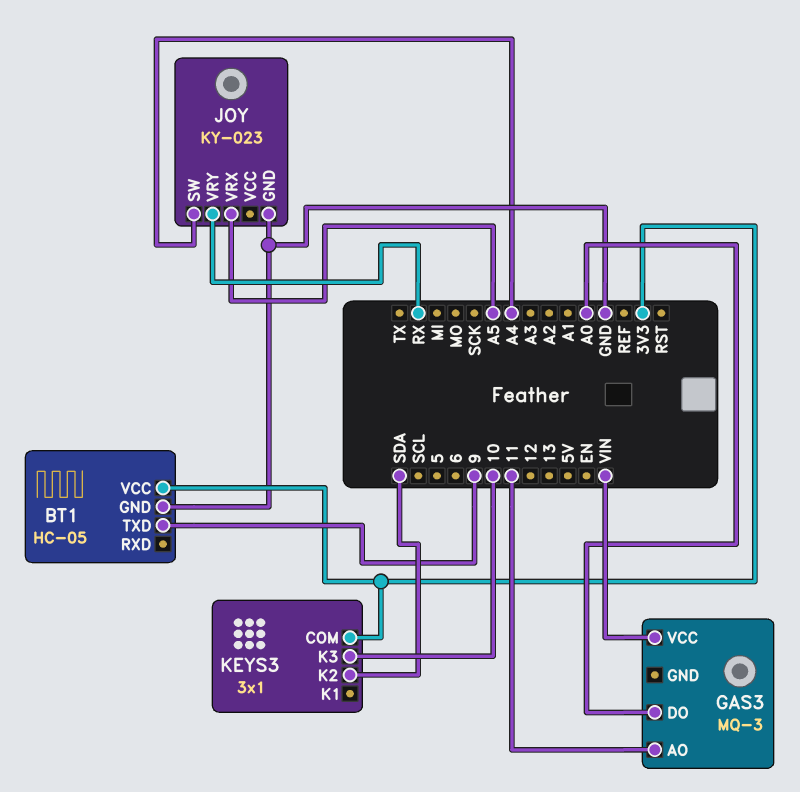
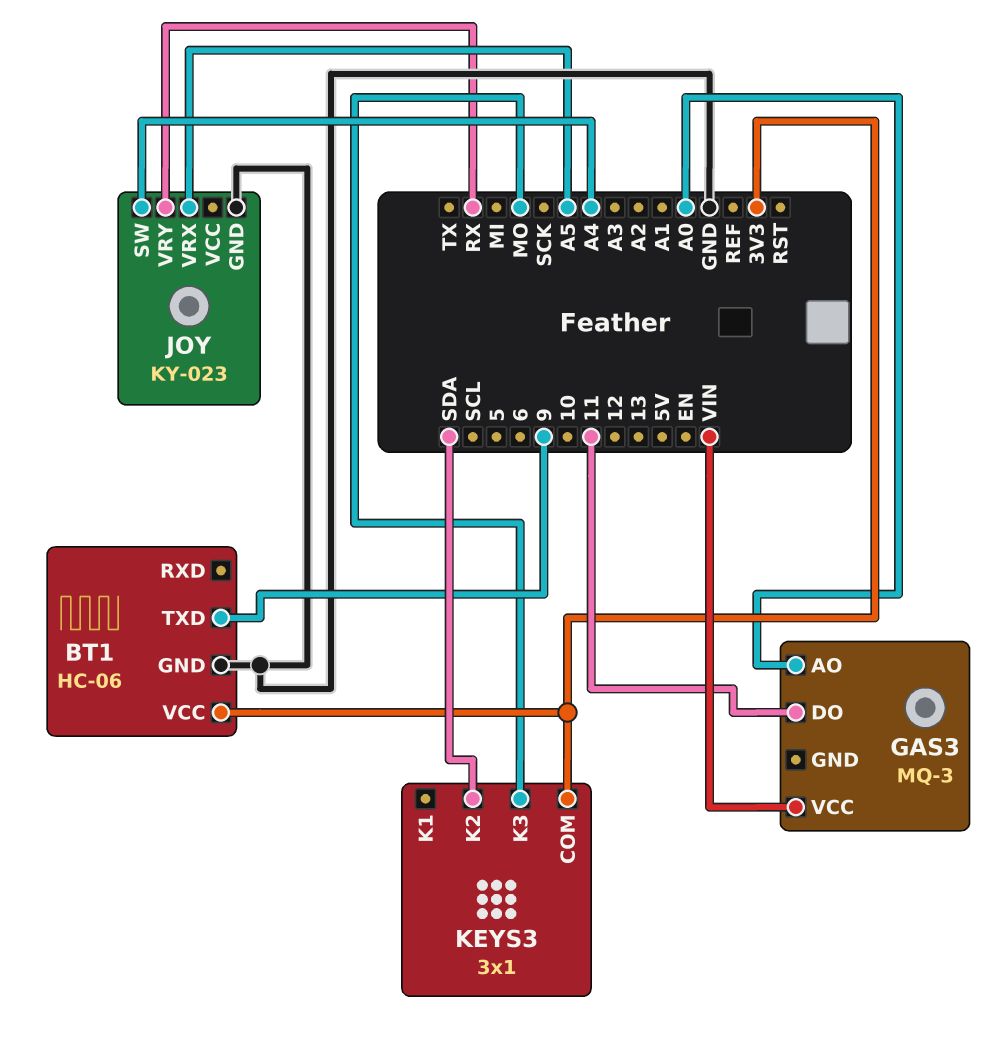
BT1: HC-05 -> HC-06
GAS3 pin AO: 11 -> A0
GAS3 pin DO: A0 -> 11
KEYS3 pin K3: 10 -> MO

